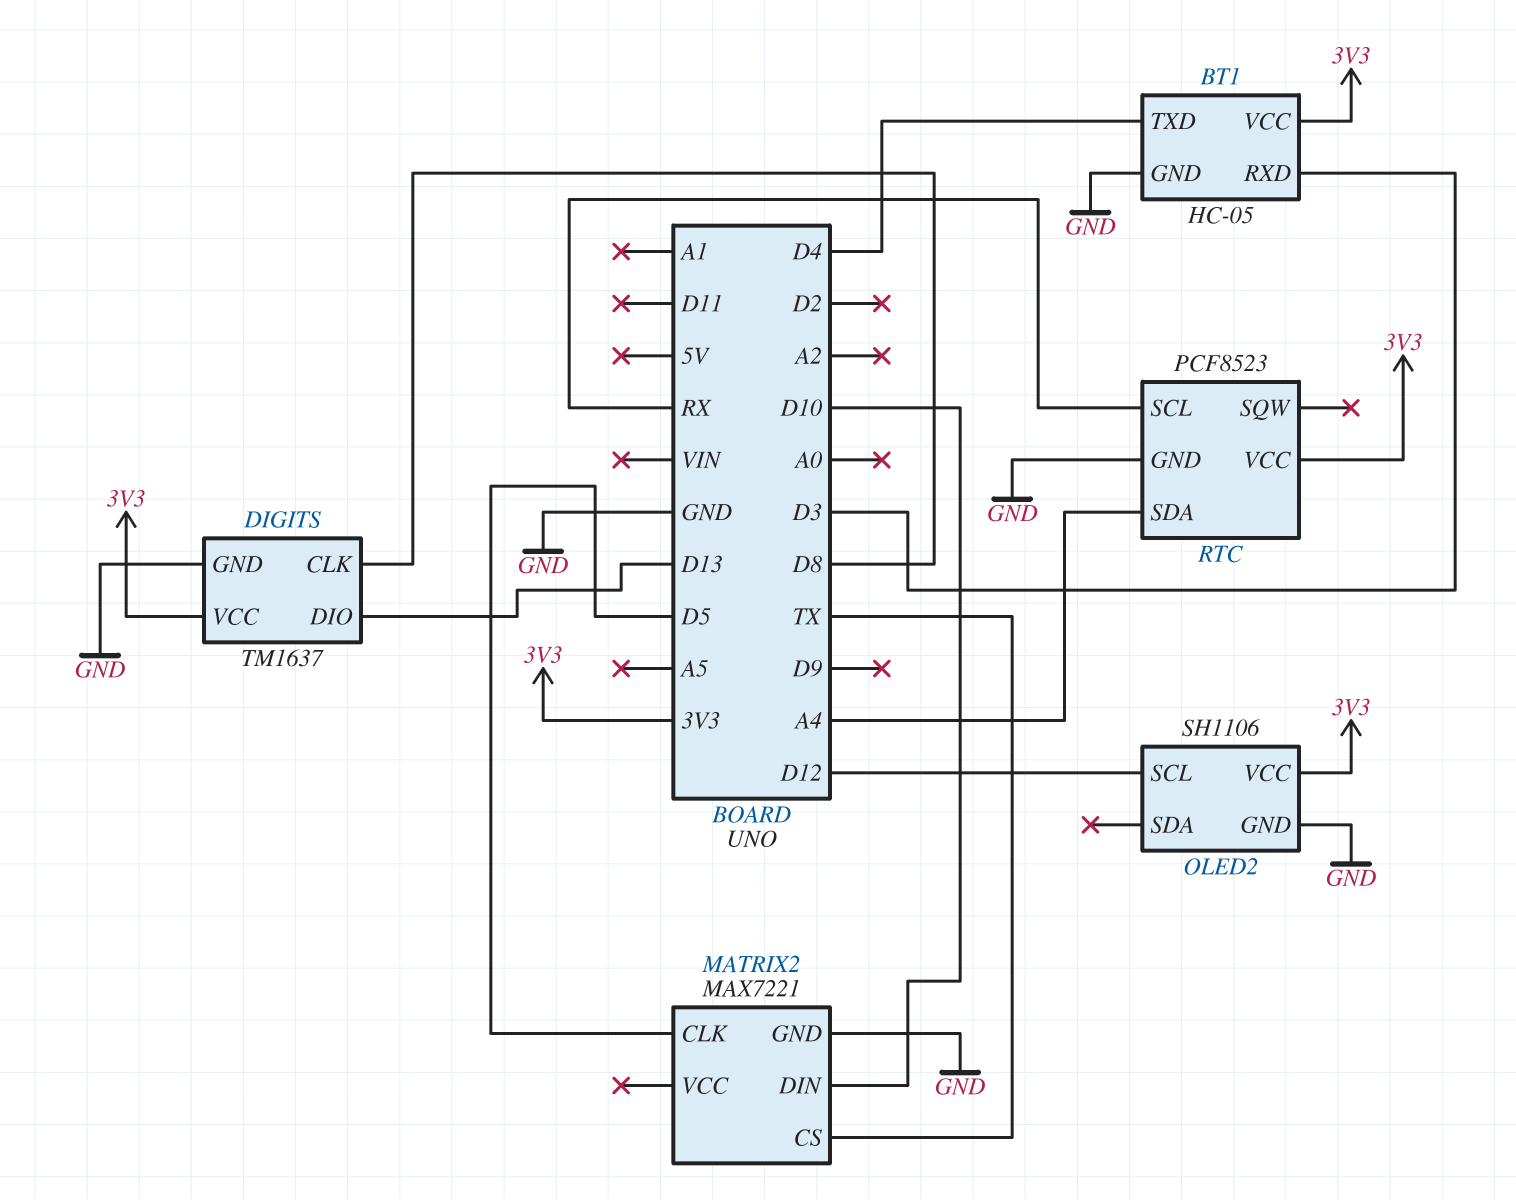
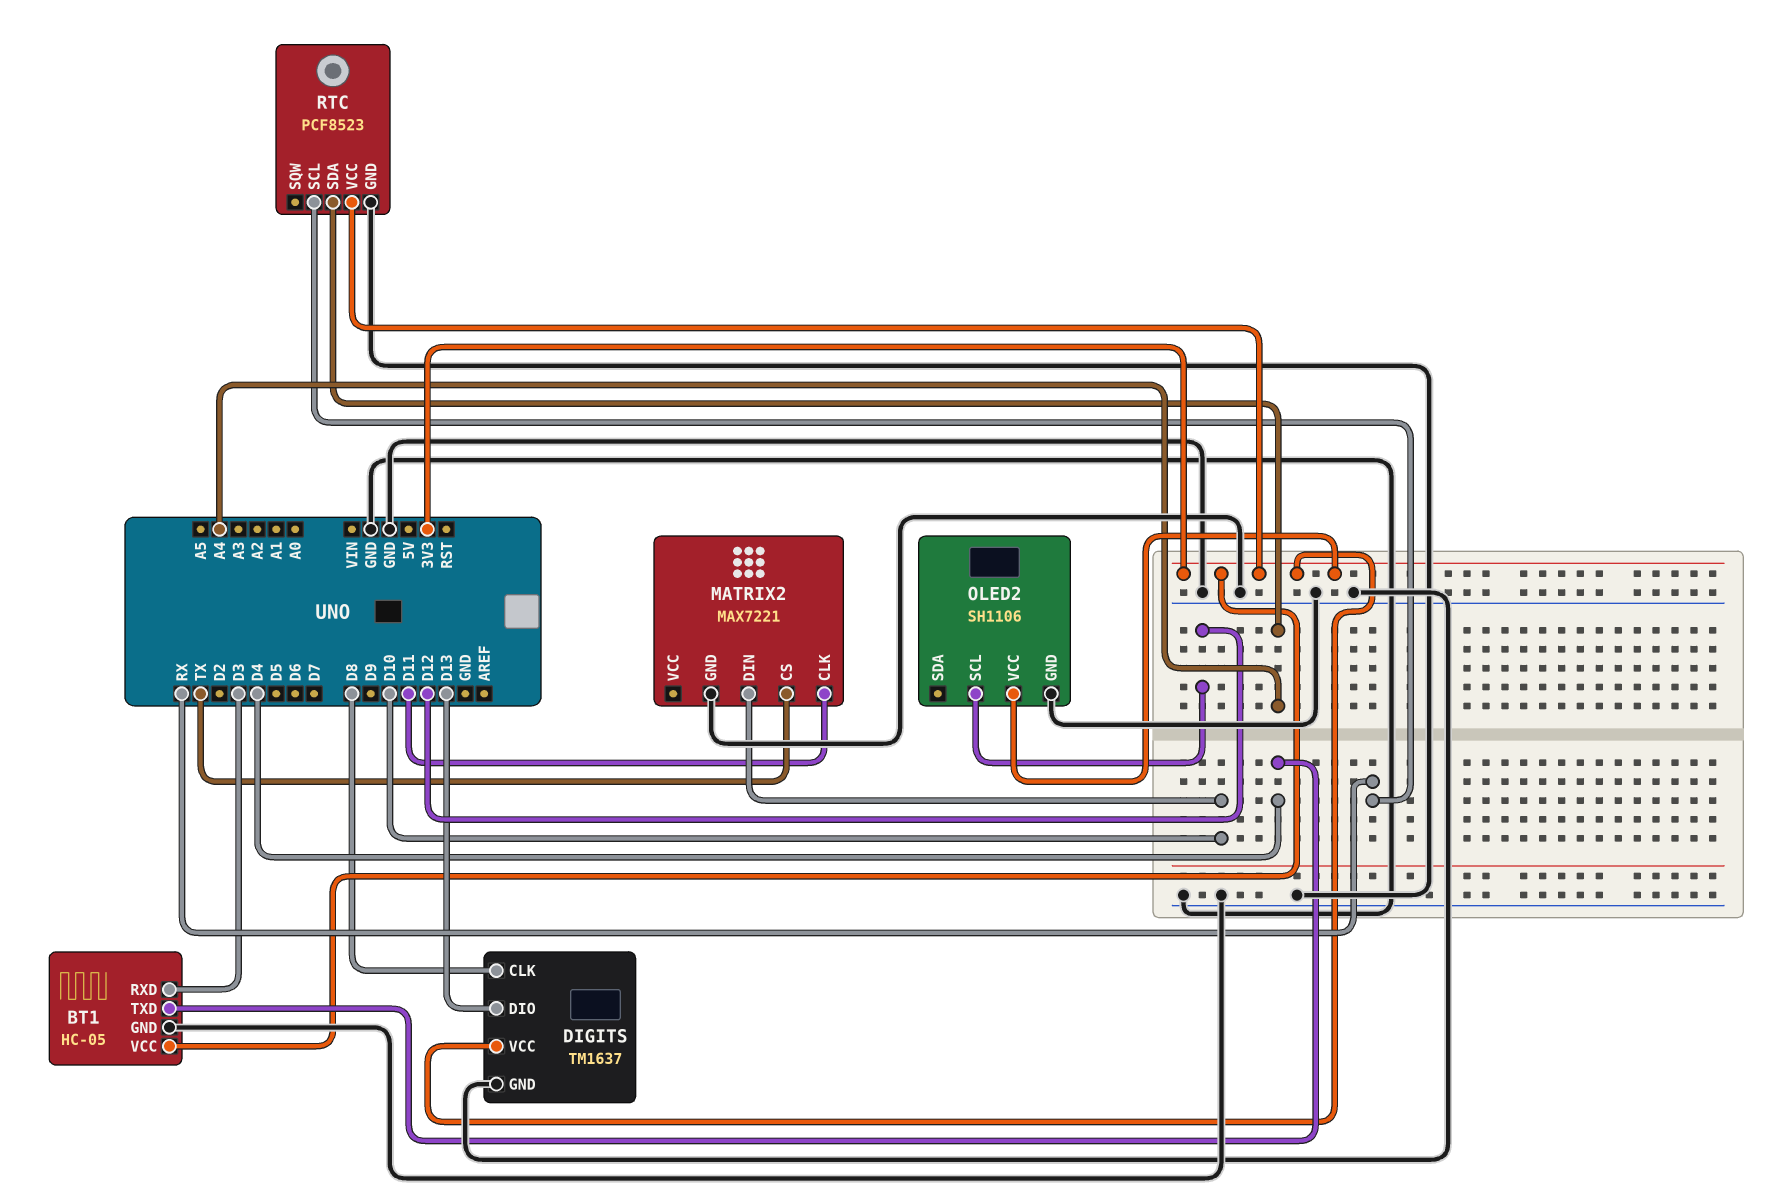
MATRIX2 pin CLK: D5 -> D11

